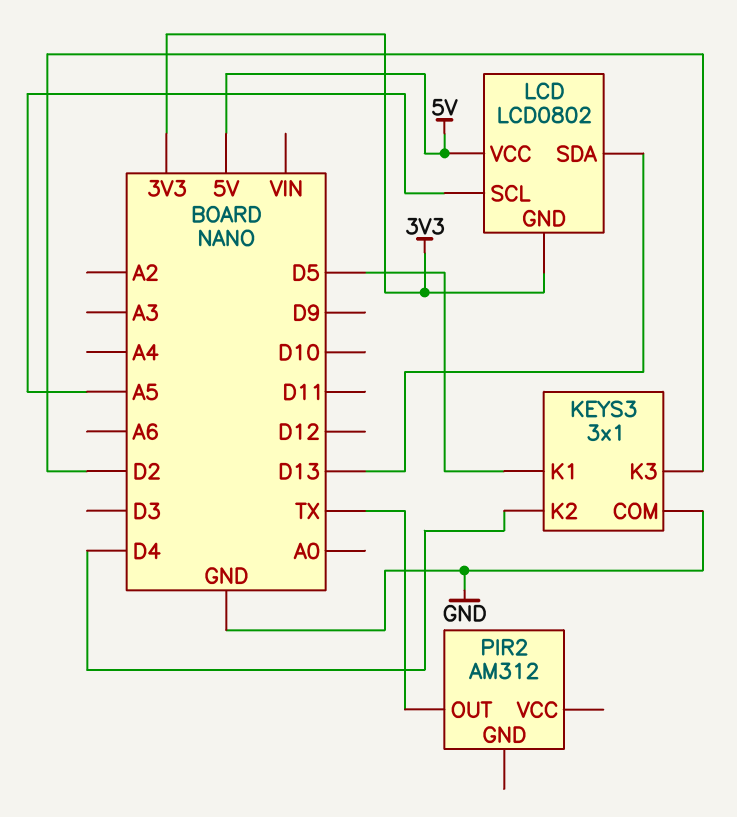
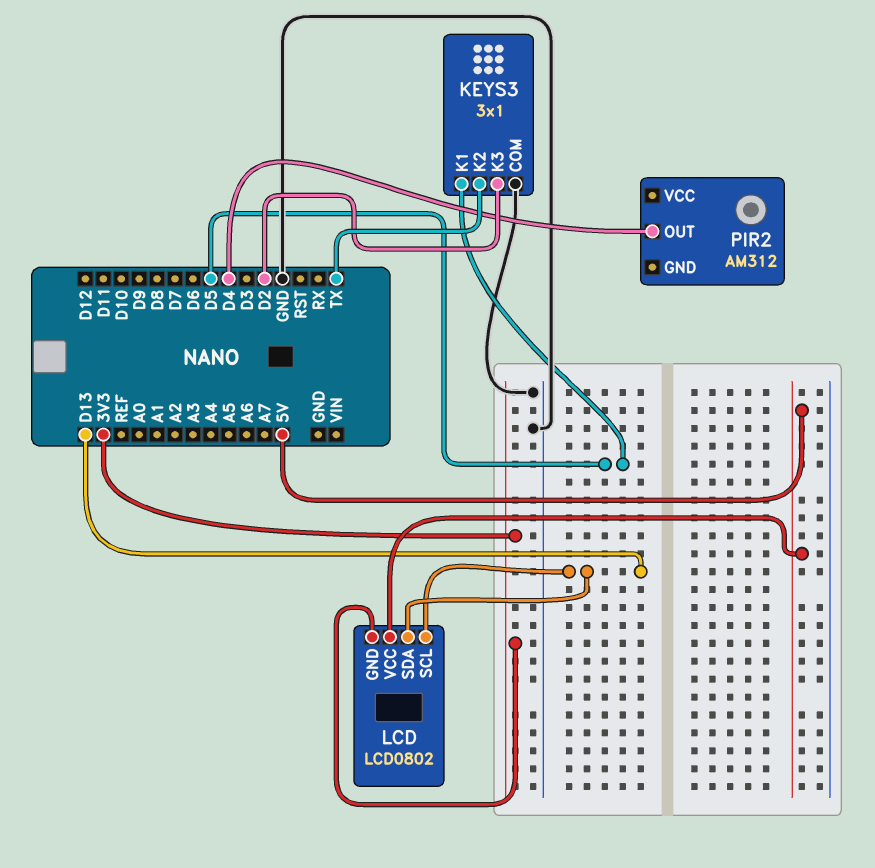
KEYS3 pin K2: D4 -> TX
LCD pin SCL: A5 -> D13
PIR2 pin OUT: TX -> D4

